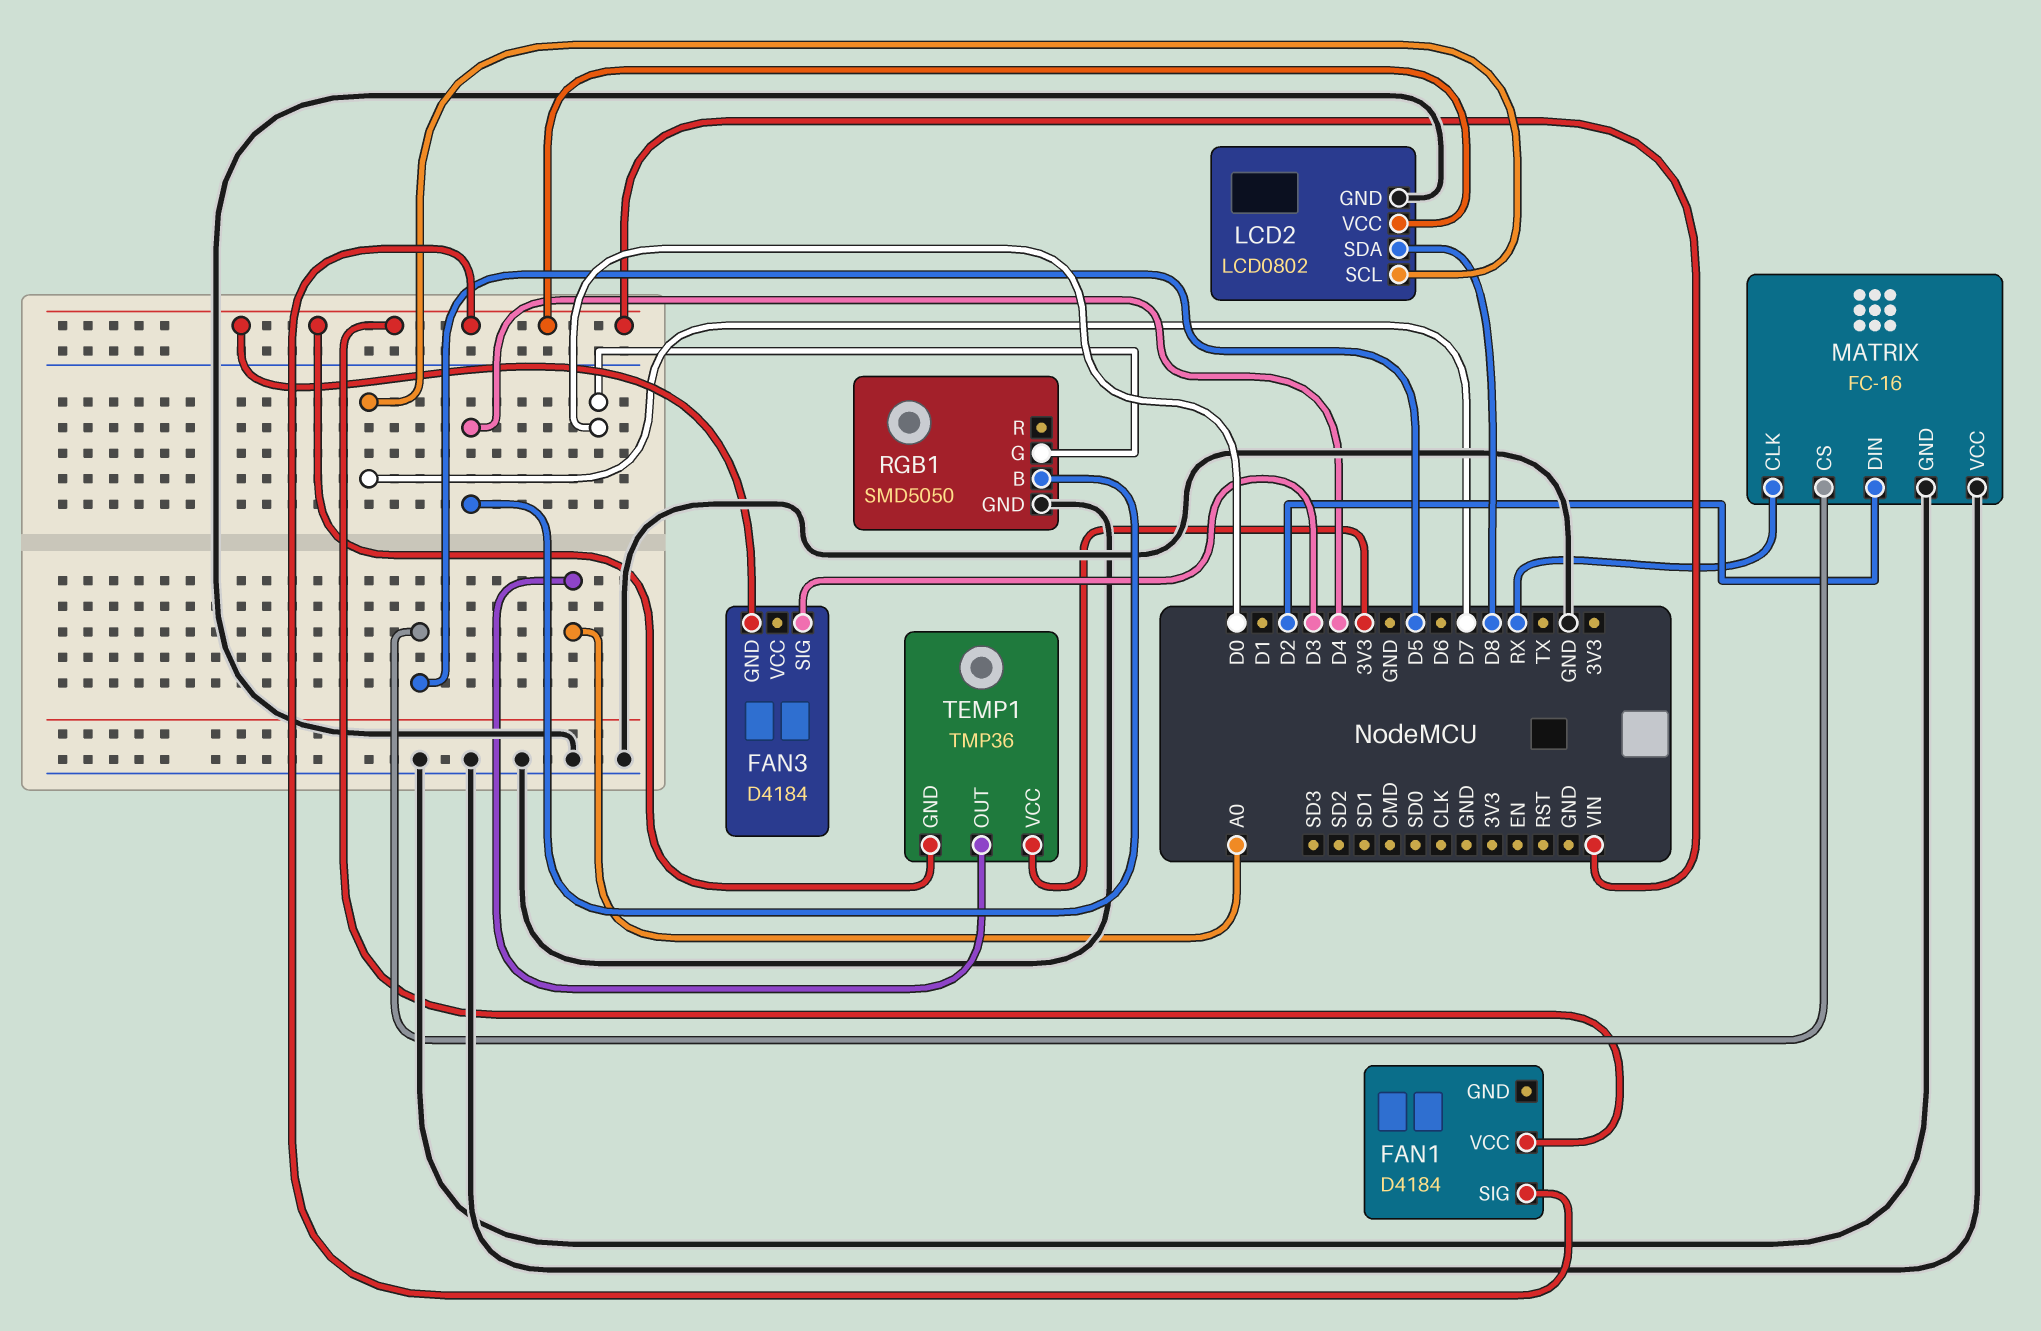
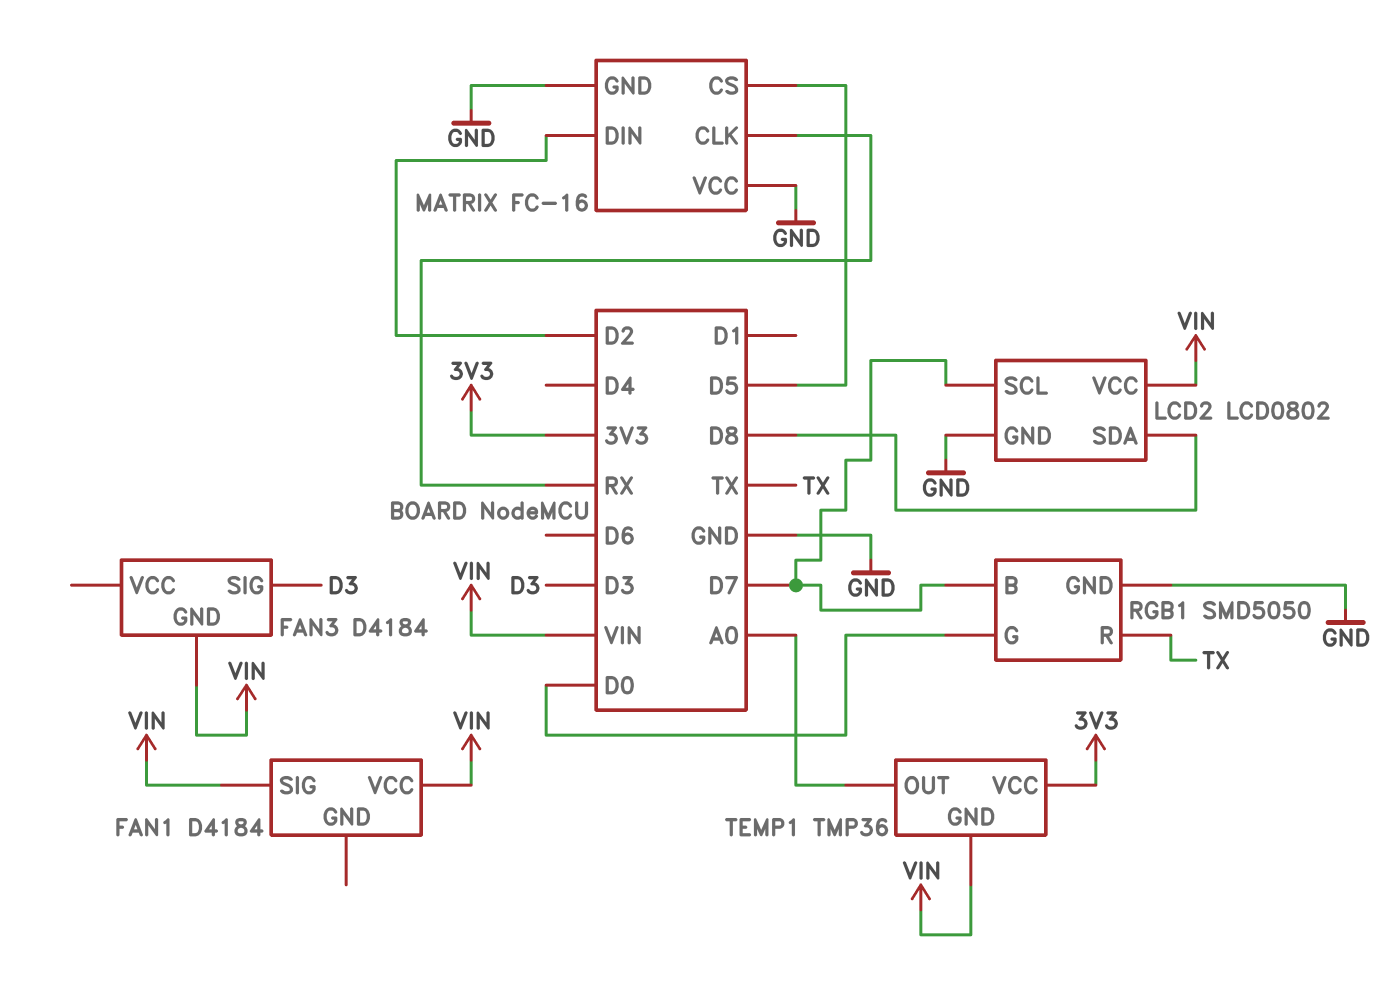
RGB1 pin B: D4 -> D7
RGB1 pin R: none -> TX

